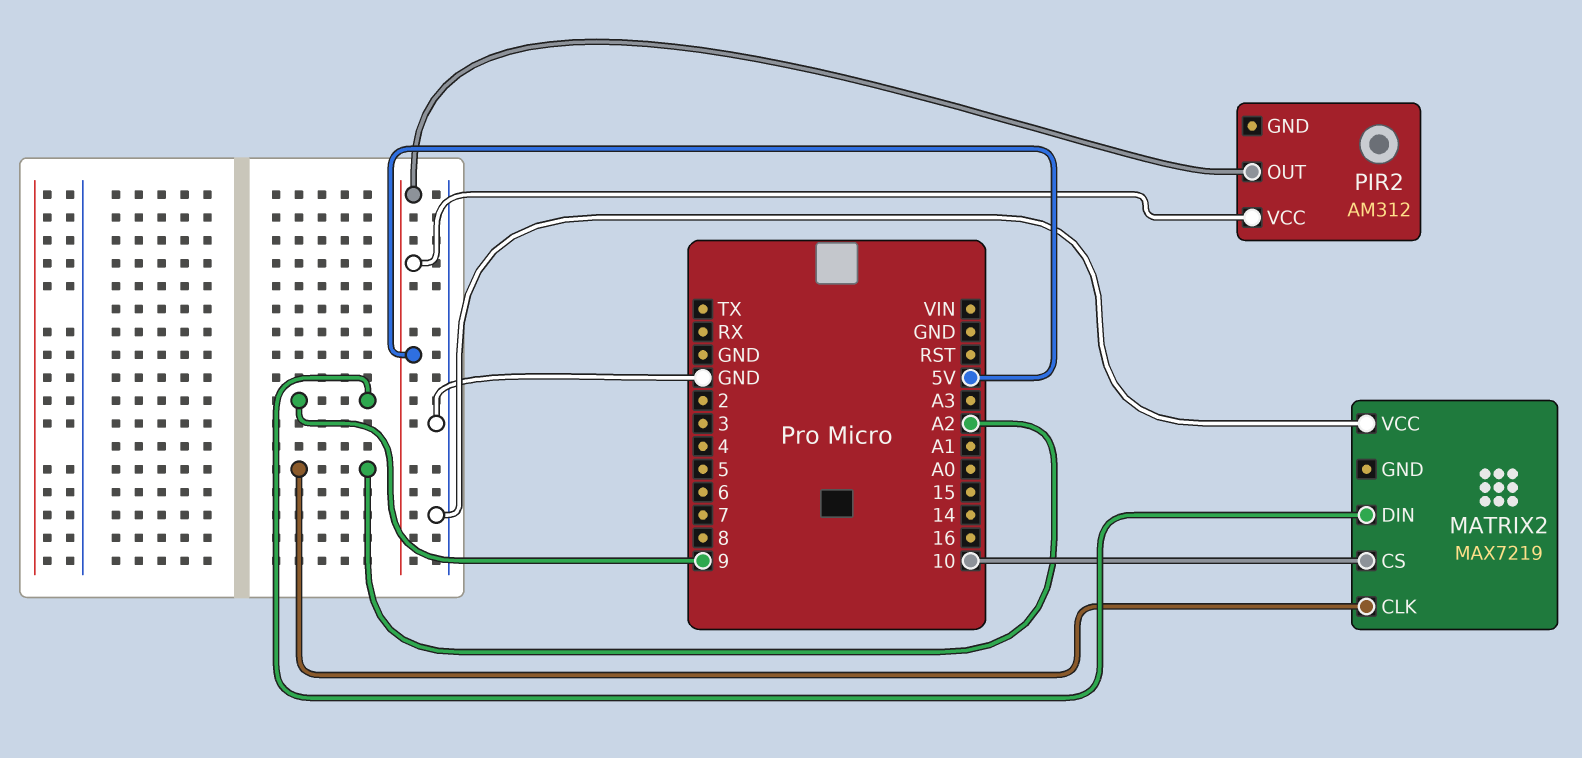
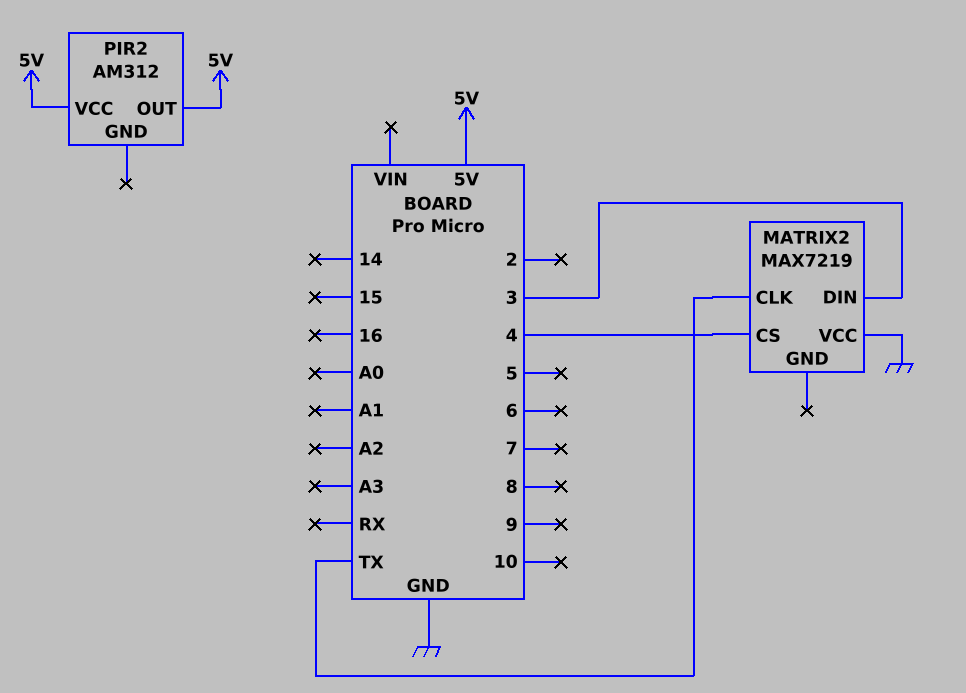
MATRIX2 pin CLK: A2 -> TX
MATRIX2 pin CS: 10 -> 4
MATRIX2 pin DIN: 9 -> 3

